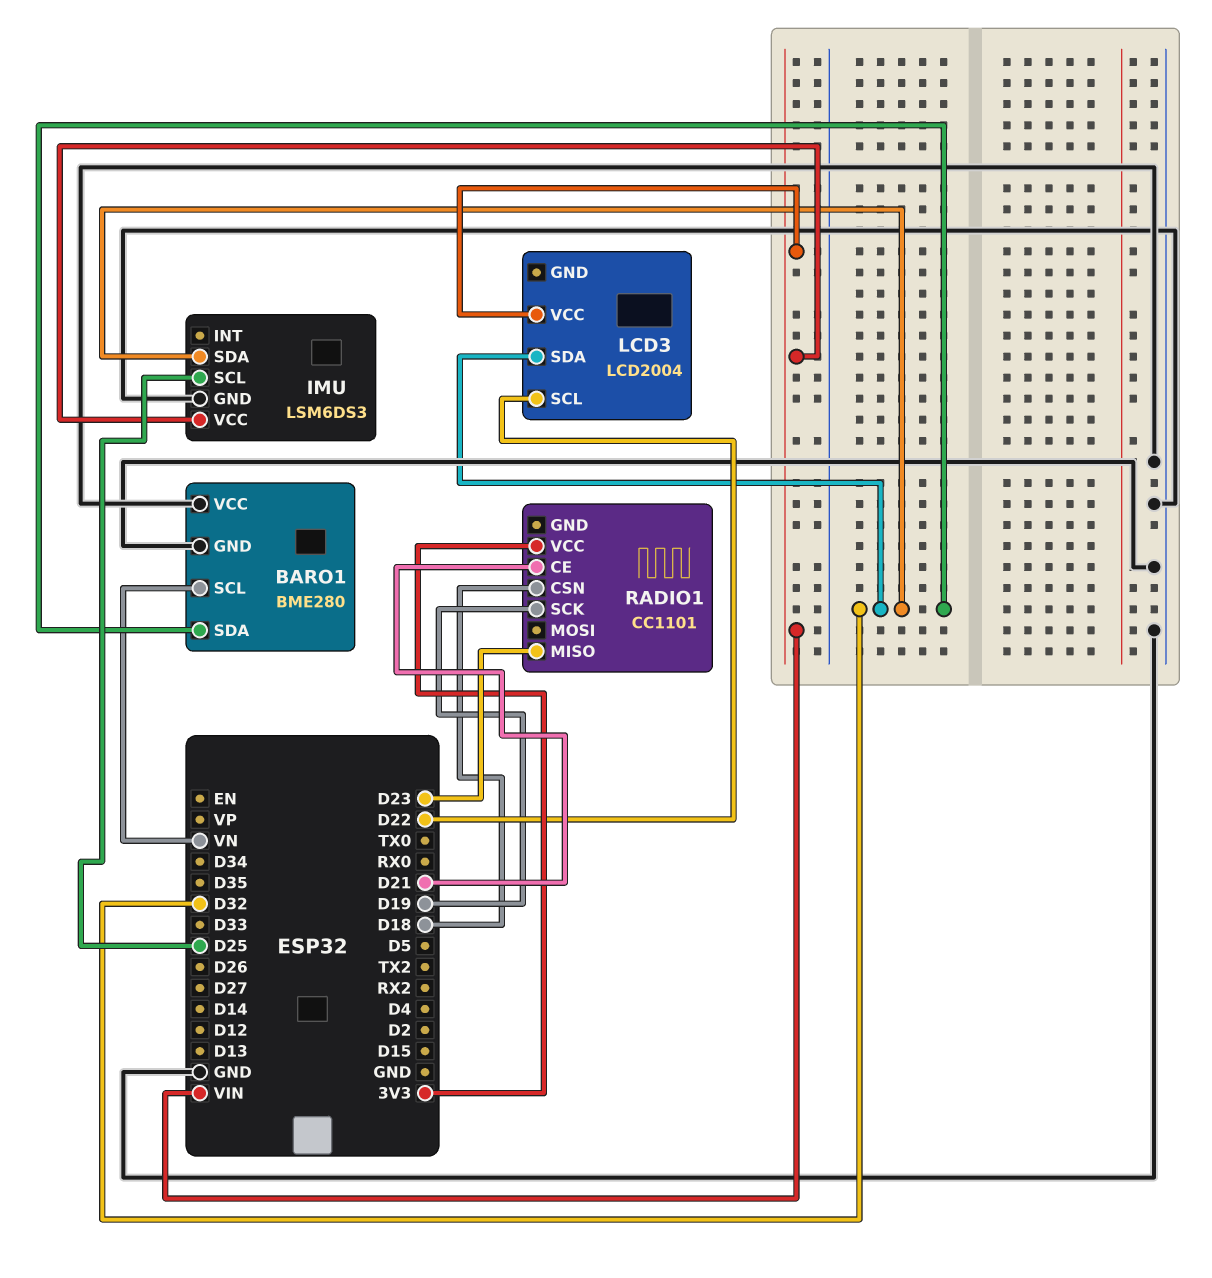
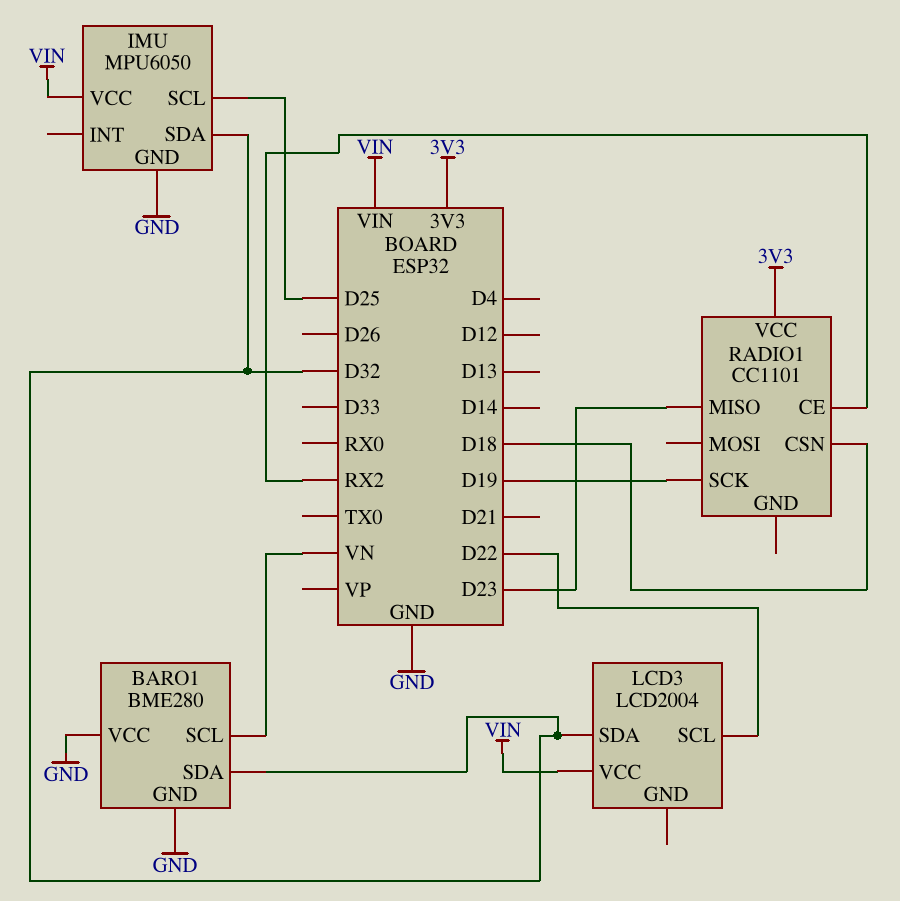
IMU: LSM6DS3 -> MPU6050
RADIO1 pin CE: D21 -> RX2

